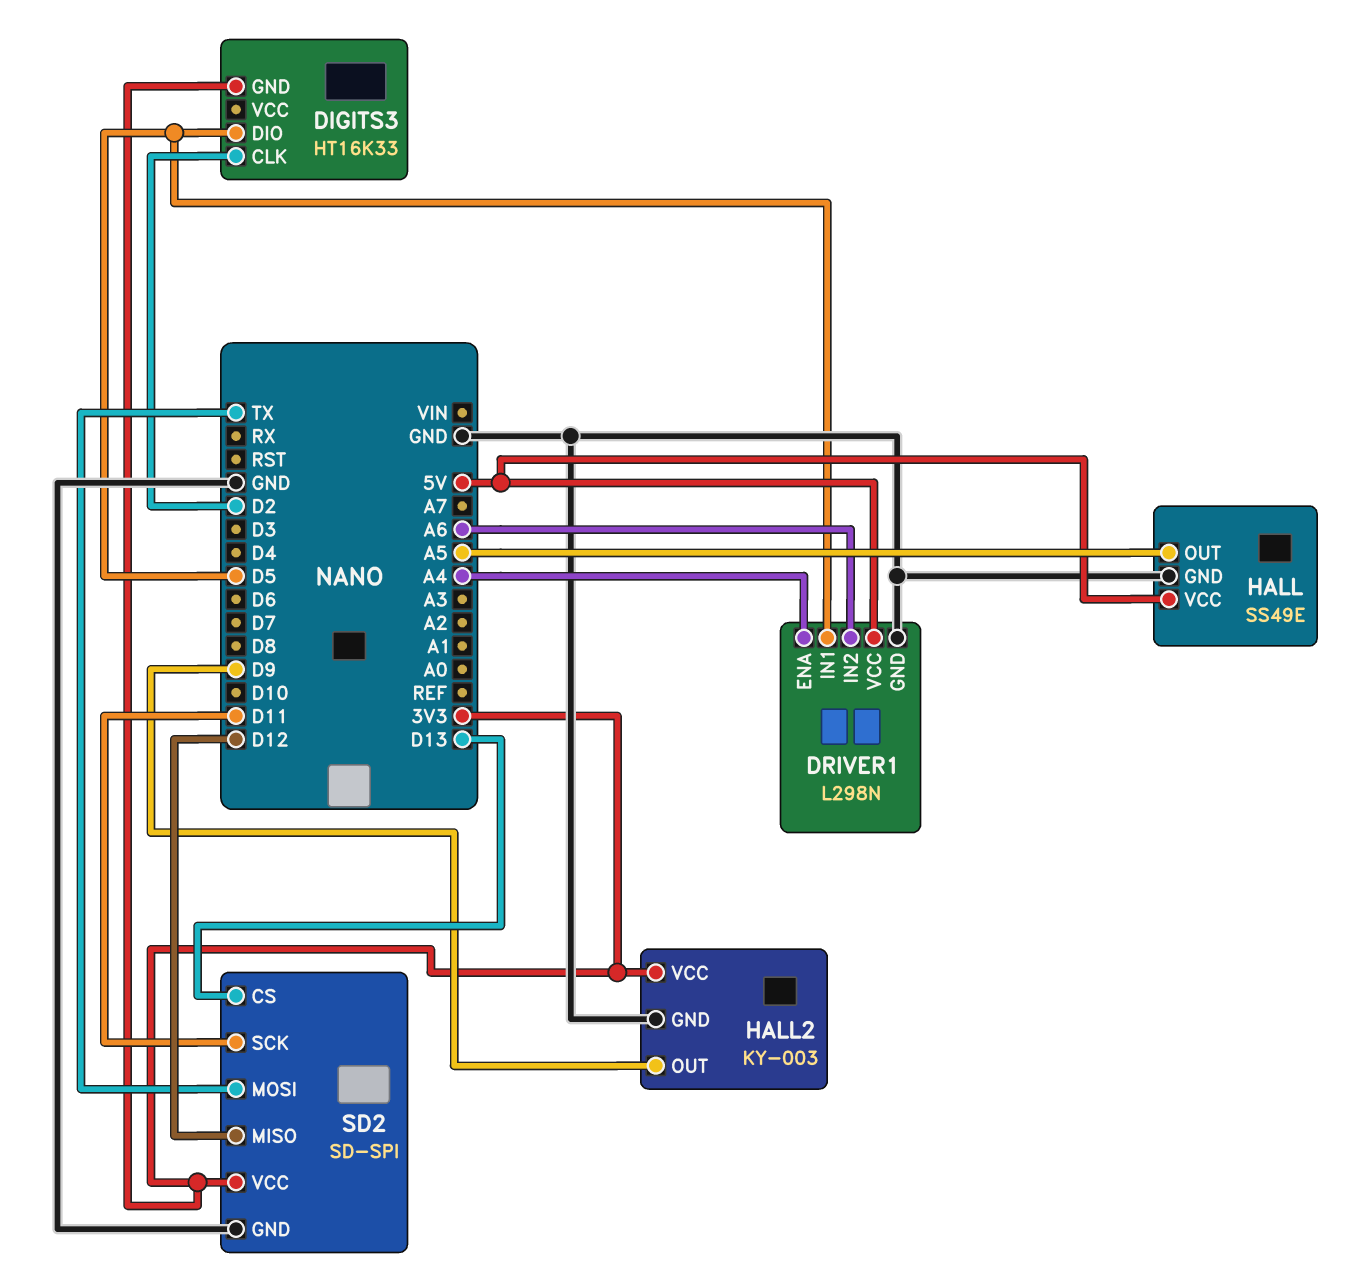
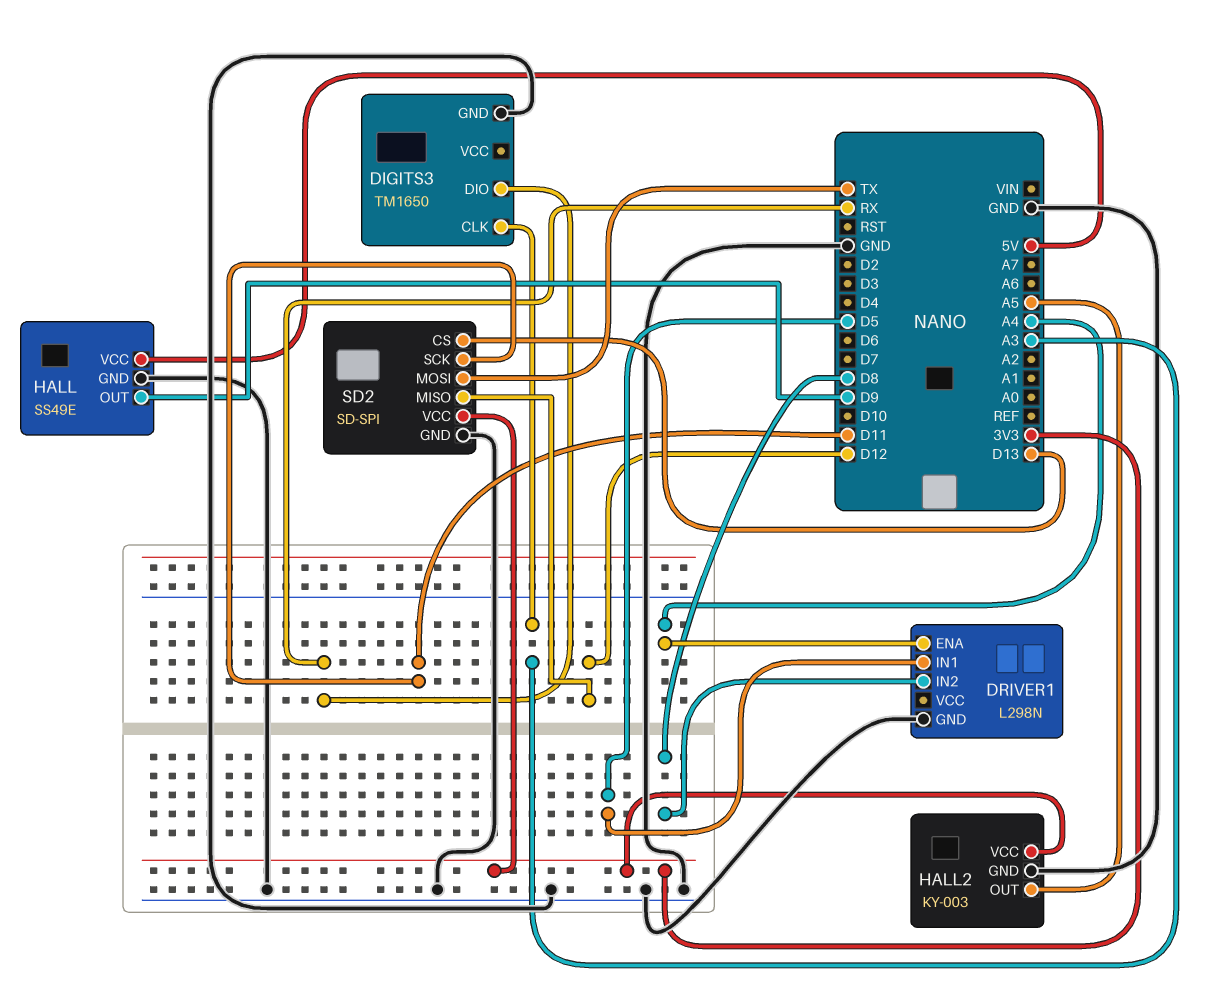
DIGITS3: HT16K33 -> TM1650
DIGITS3 pin CLK: D2 -> A3
DIGITS3 pin DIO: D5 -> RX
DIGITS3 pin GND: 3V3 -> GND
DRIVER1 pin IN2: A6 -> D8
DRIVER1 pin VCC: 5V -> none
HALL pin OUT: A5 -> D9
HALL2 pin OUT: D9 -> A5

